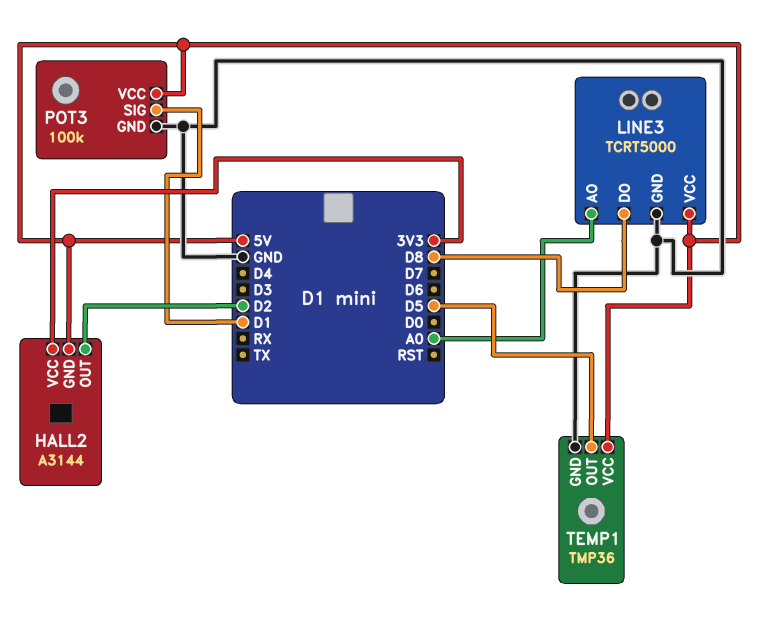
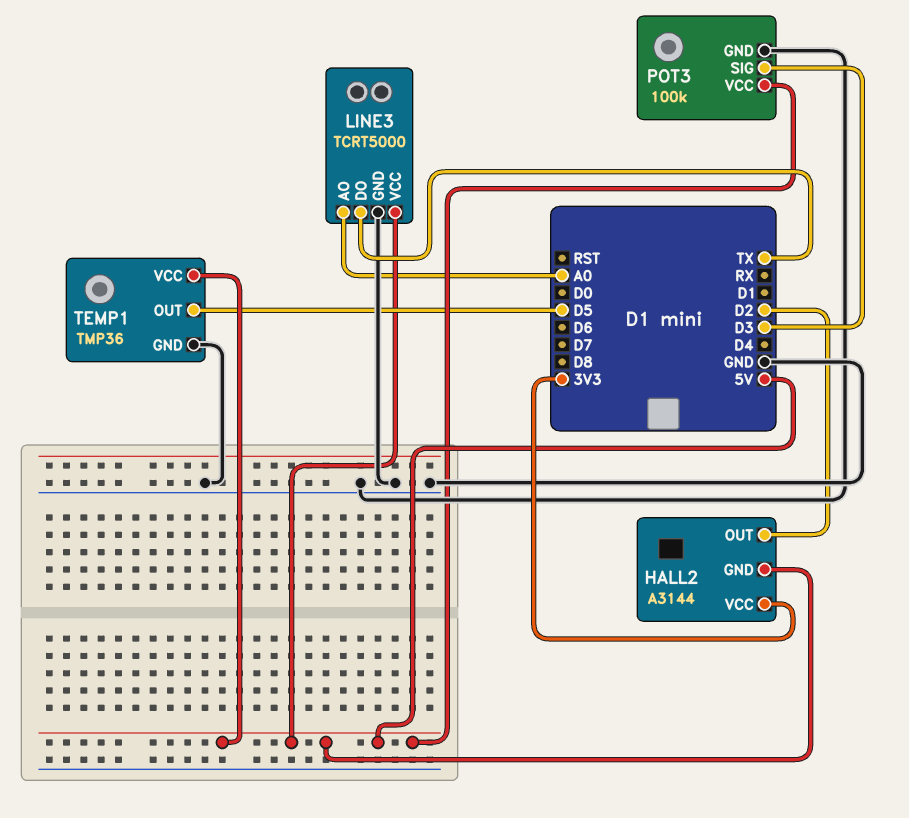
LINE3 pin DO: D8 -> TX
POT3 pin SIG: D1 -> D3

